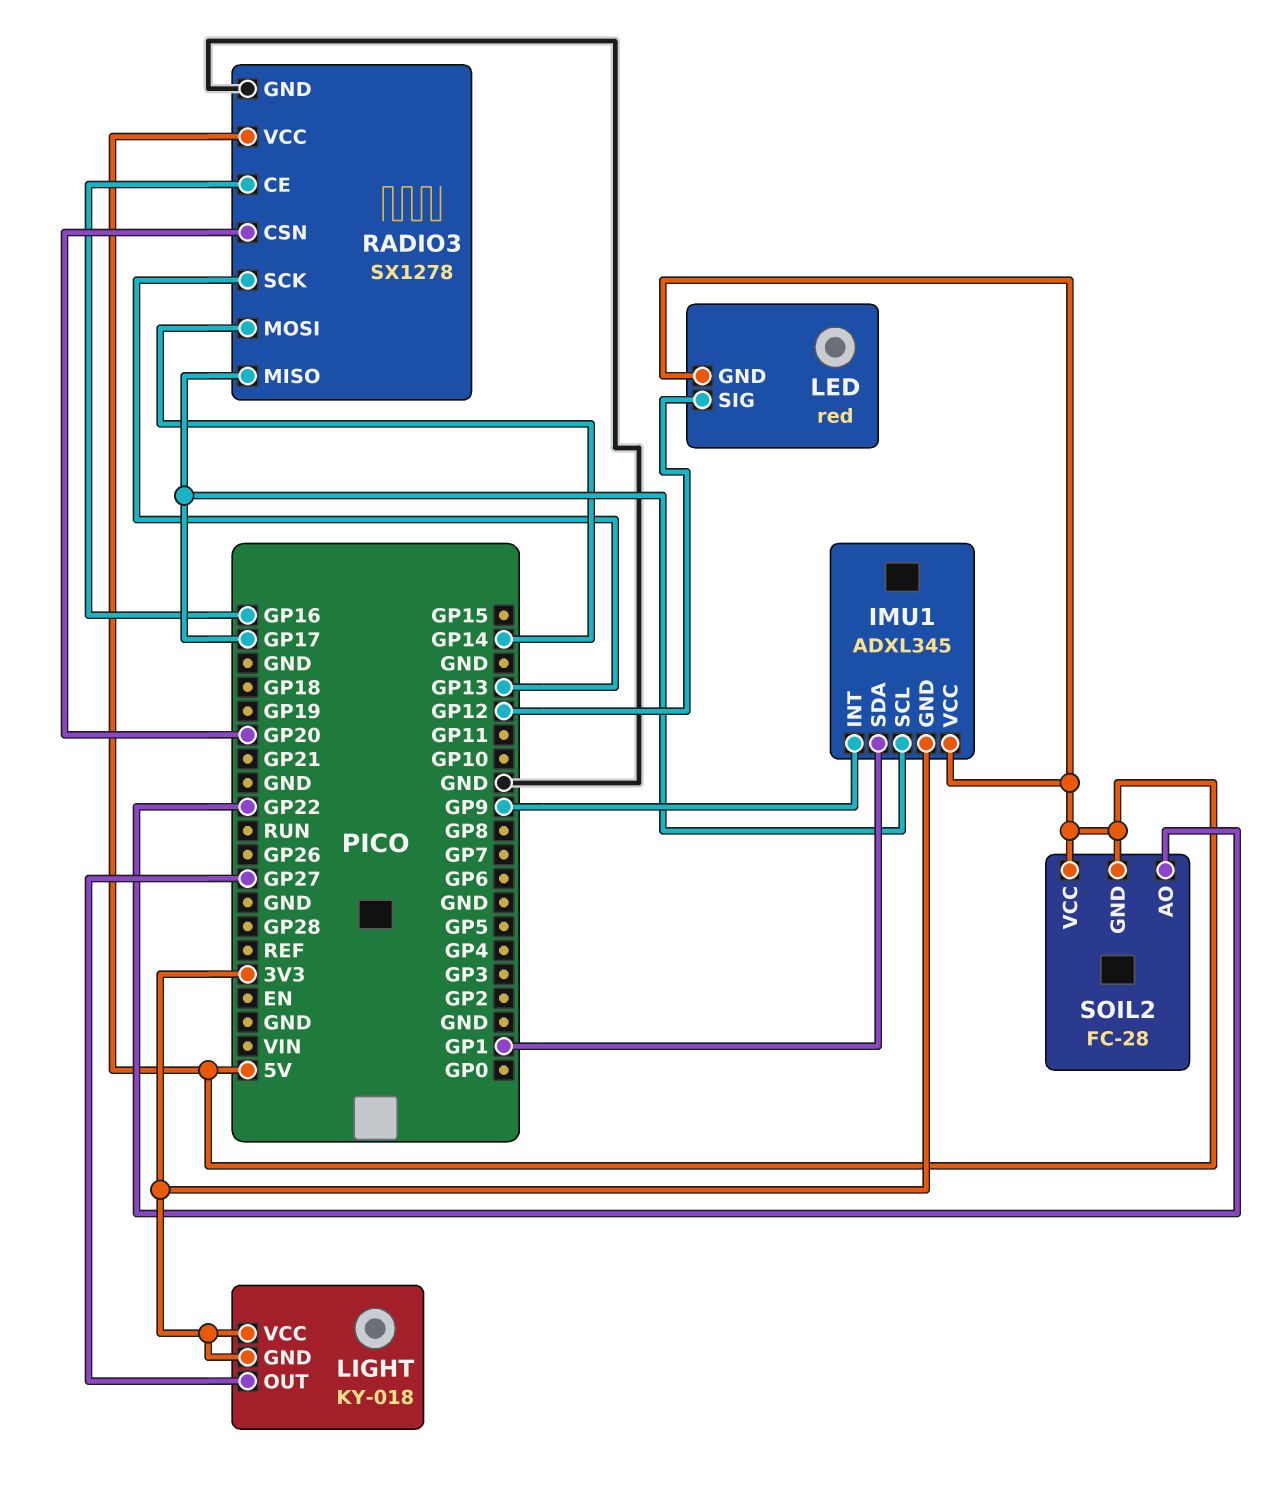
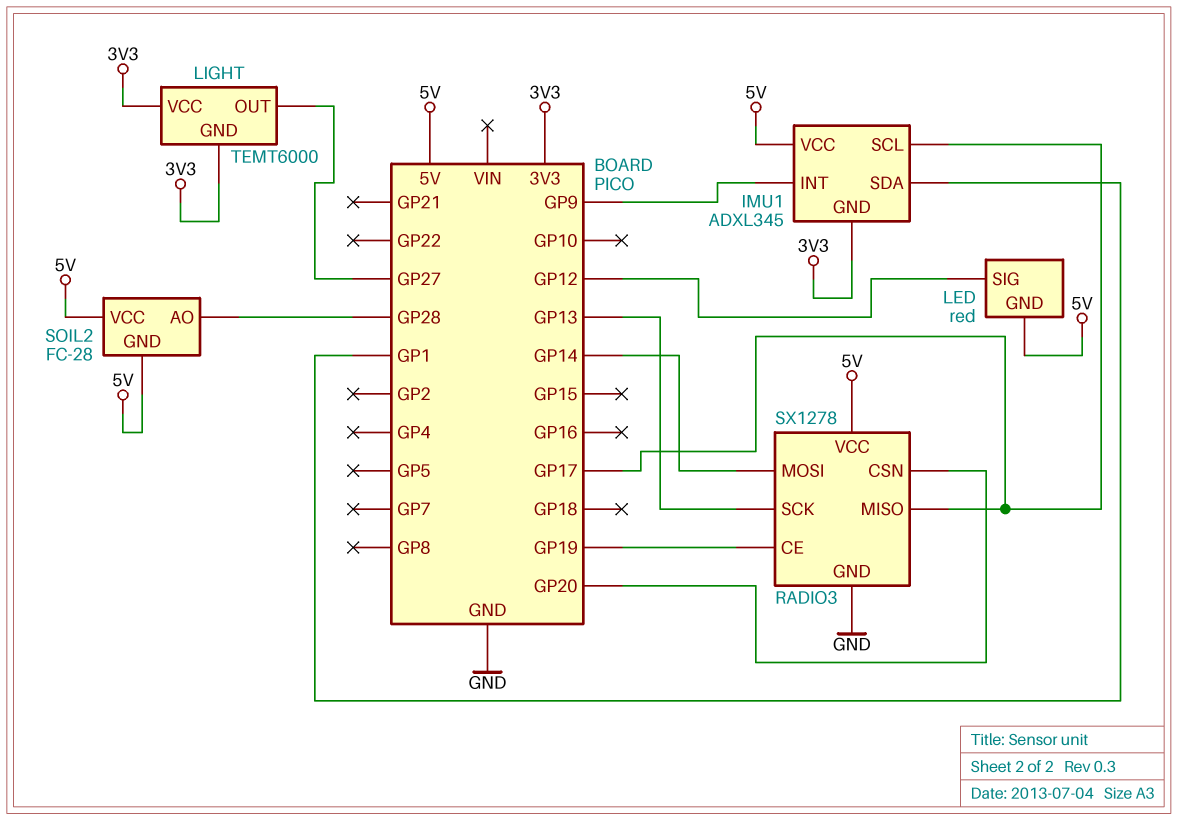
LIGHT: KY-018 -> TEMT6000
RADIO3 pin CE: GP16 -> GP19
SOIL2 pin AO: GP22 -> GP28

